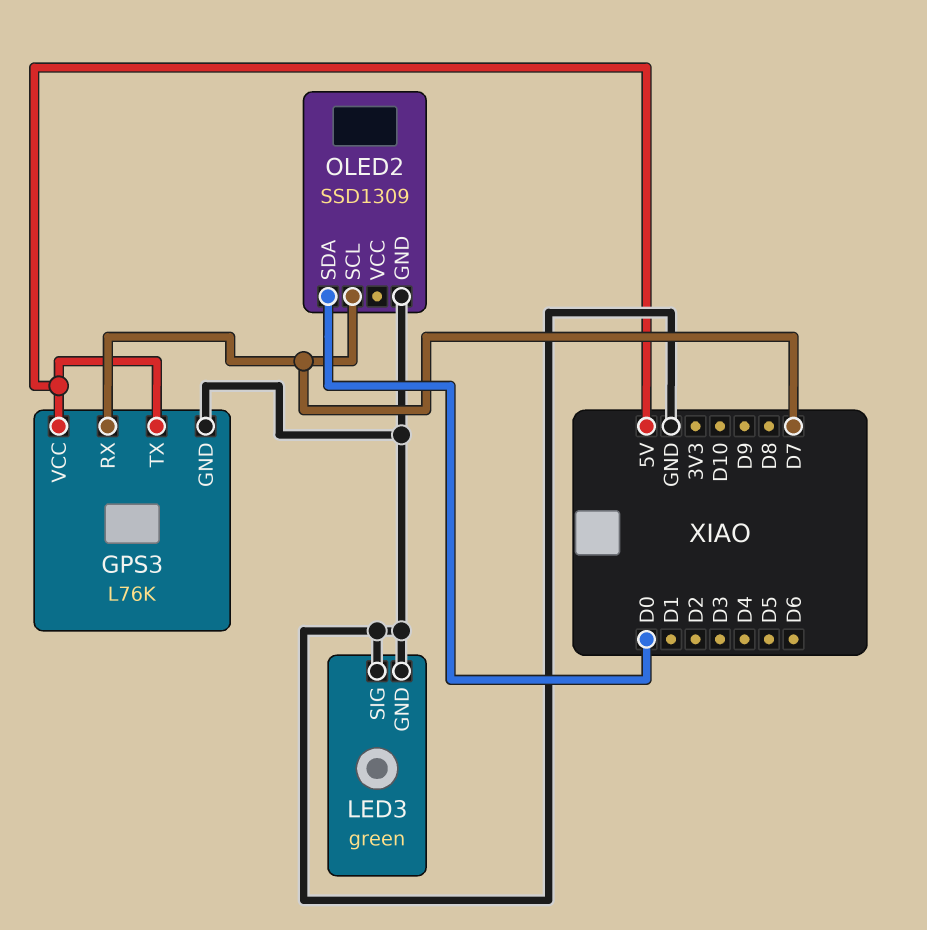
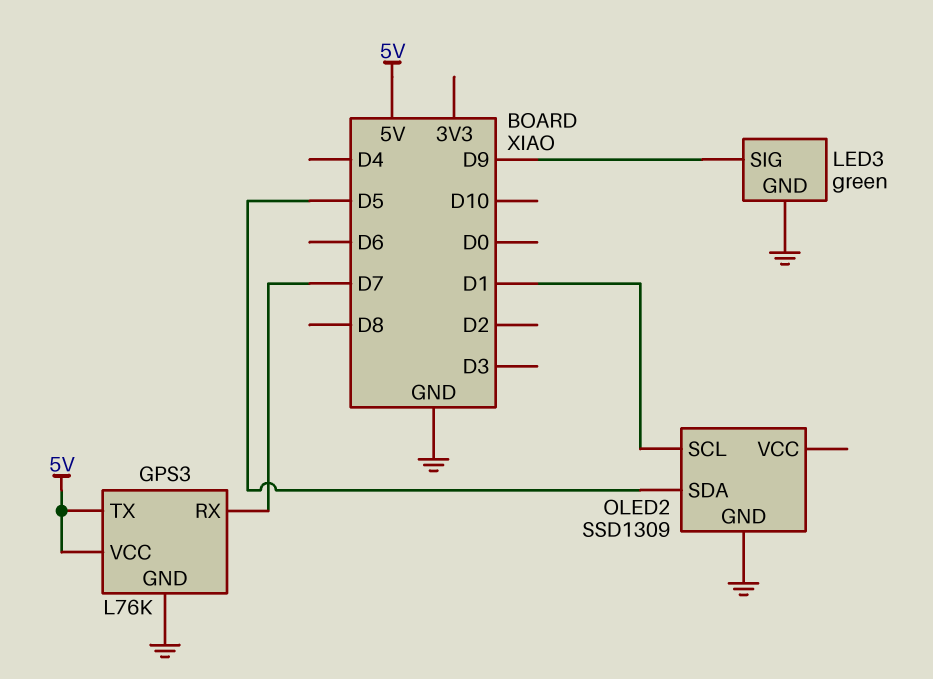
LED3 pin SIG: GND -> D9
OLED2 pin SCL: D7 -> D1
OLED2 pin SDA: D0 -> D5

